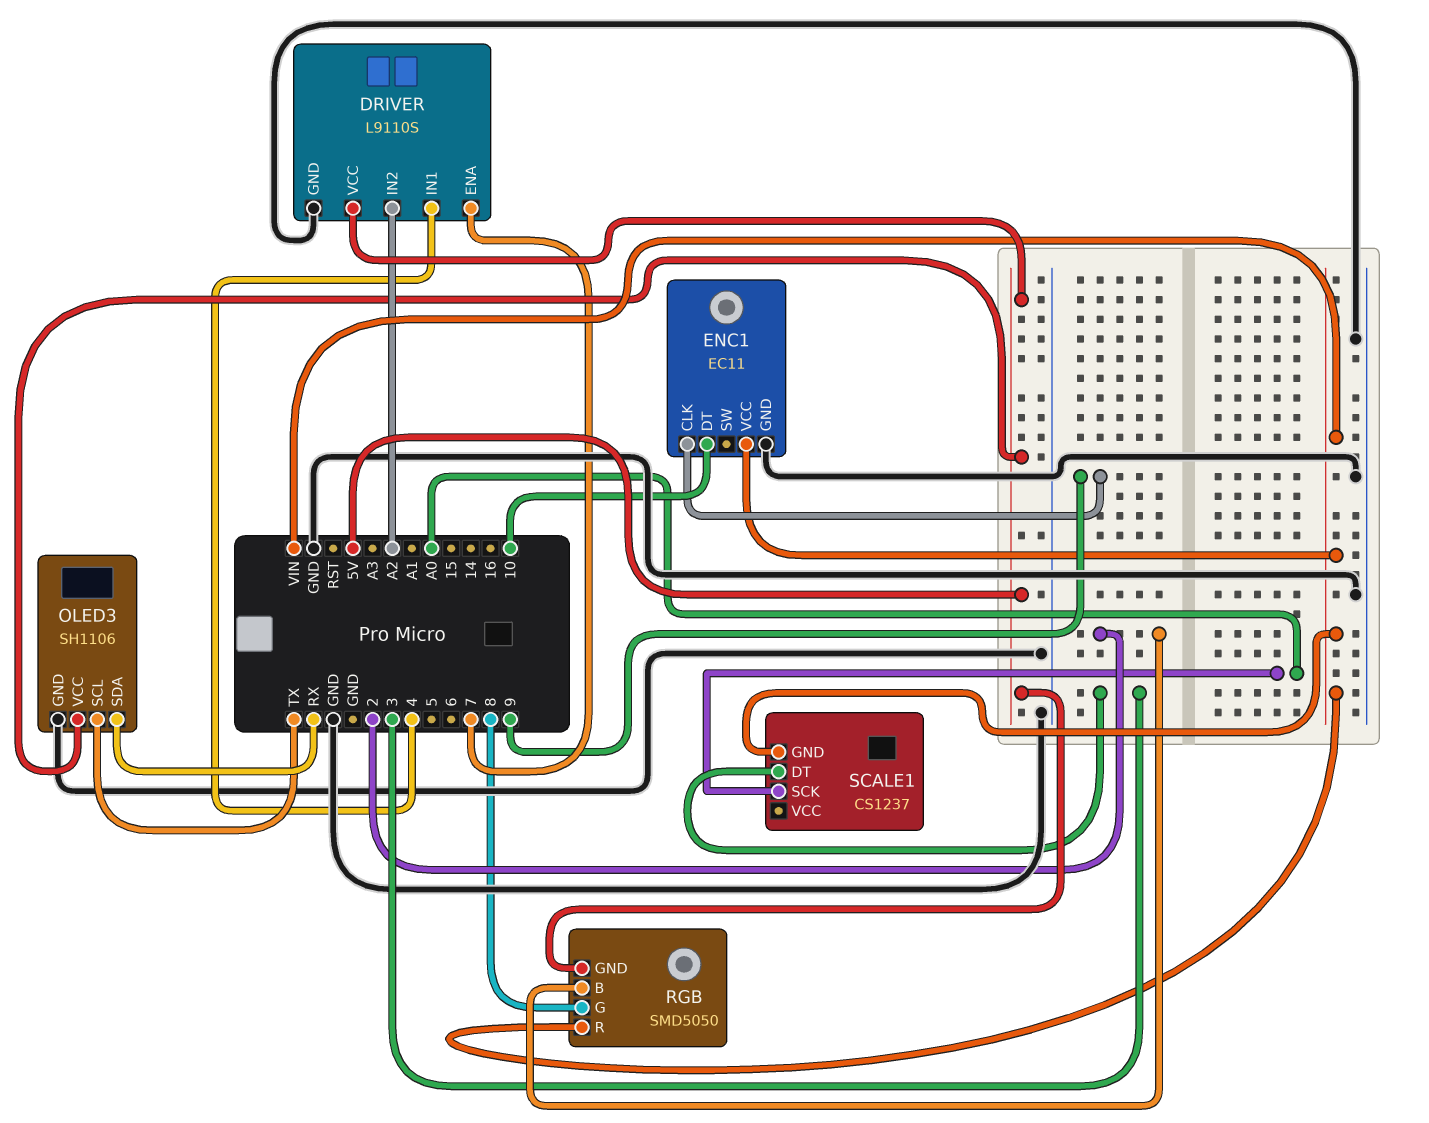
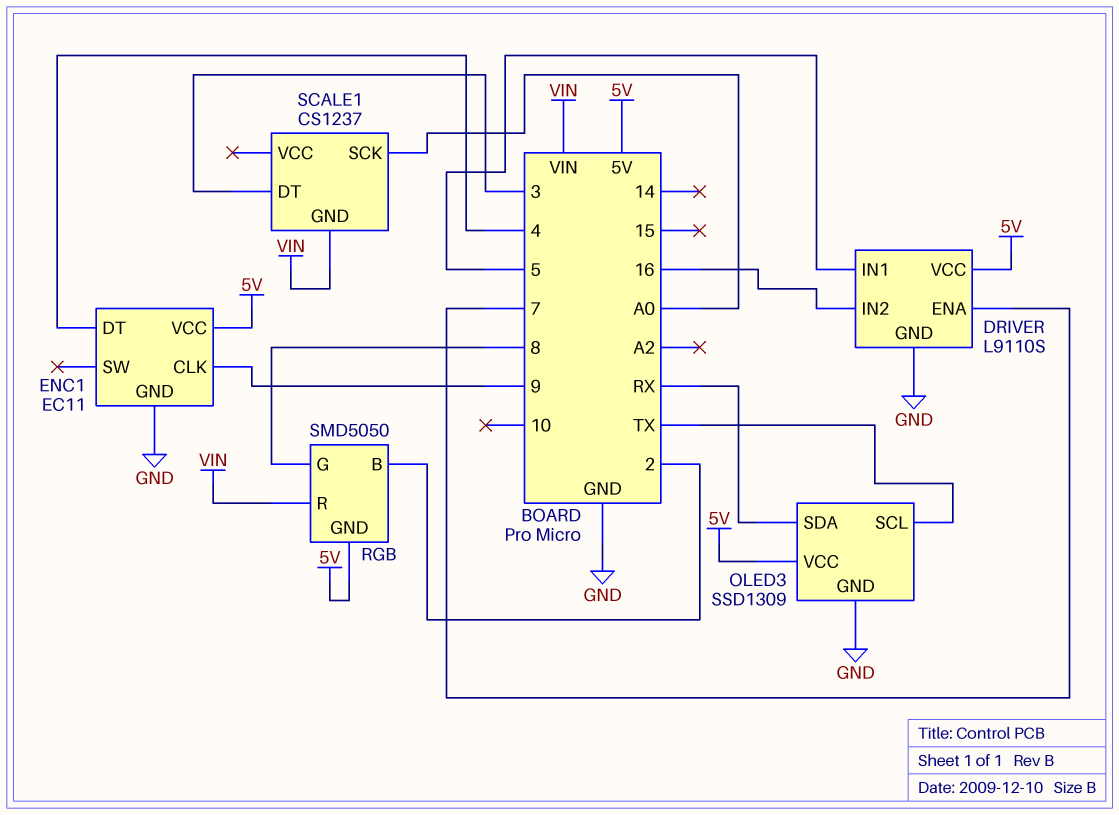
DRIVER pin IN1: 4 -> 5
DRIVER pin IN2: A2 -> 16
ENC1 pin DT: 10 -> 4
ENC1 pin VCC: VIN -> 5V
OLED3: SH1106 -> SSD1309

